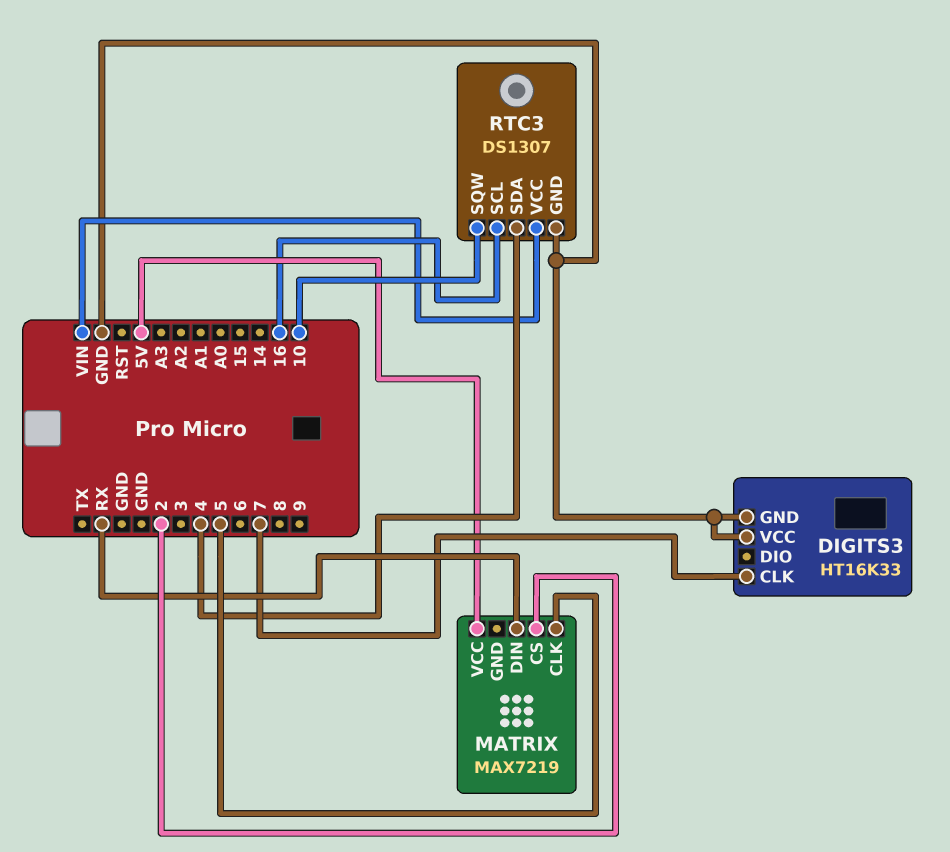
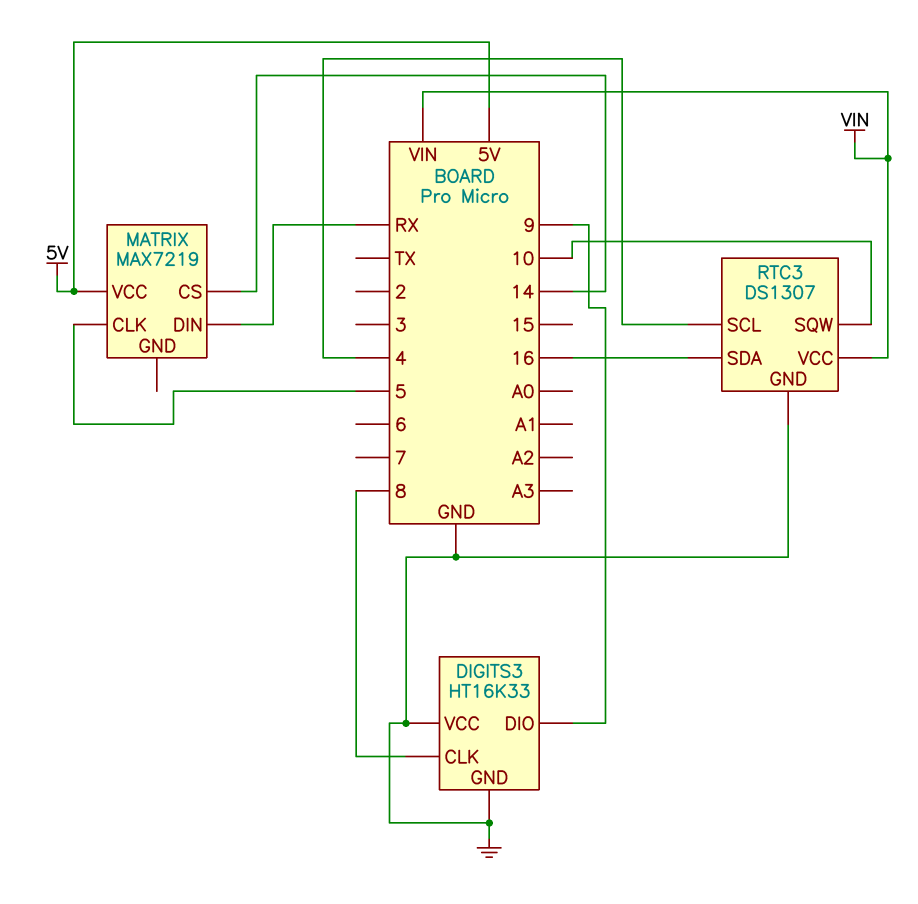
DIGITS3 pin CLK: 7 -> 8
DIGITS3 pin DIO: none -> 9
MATRIX pin CS: 2 -> 14
RTC3 pin SCL: 16 -> 4
RTC3 pin SDA: 4 -> 16

